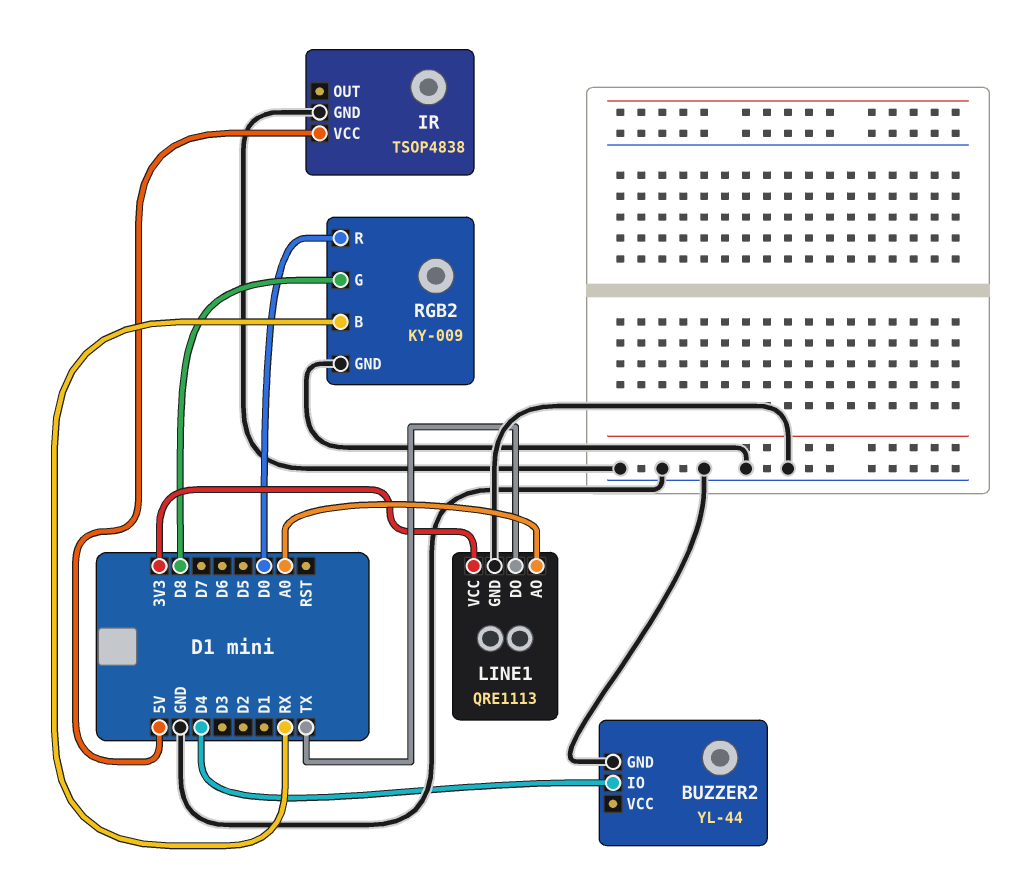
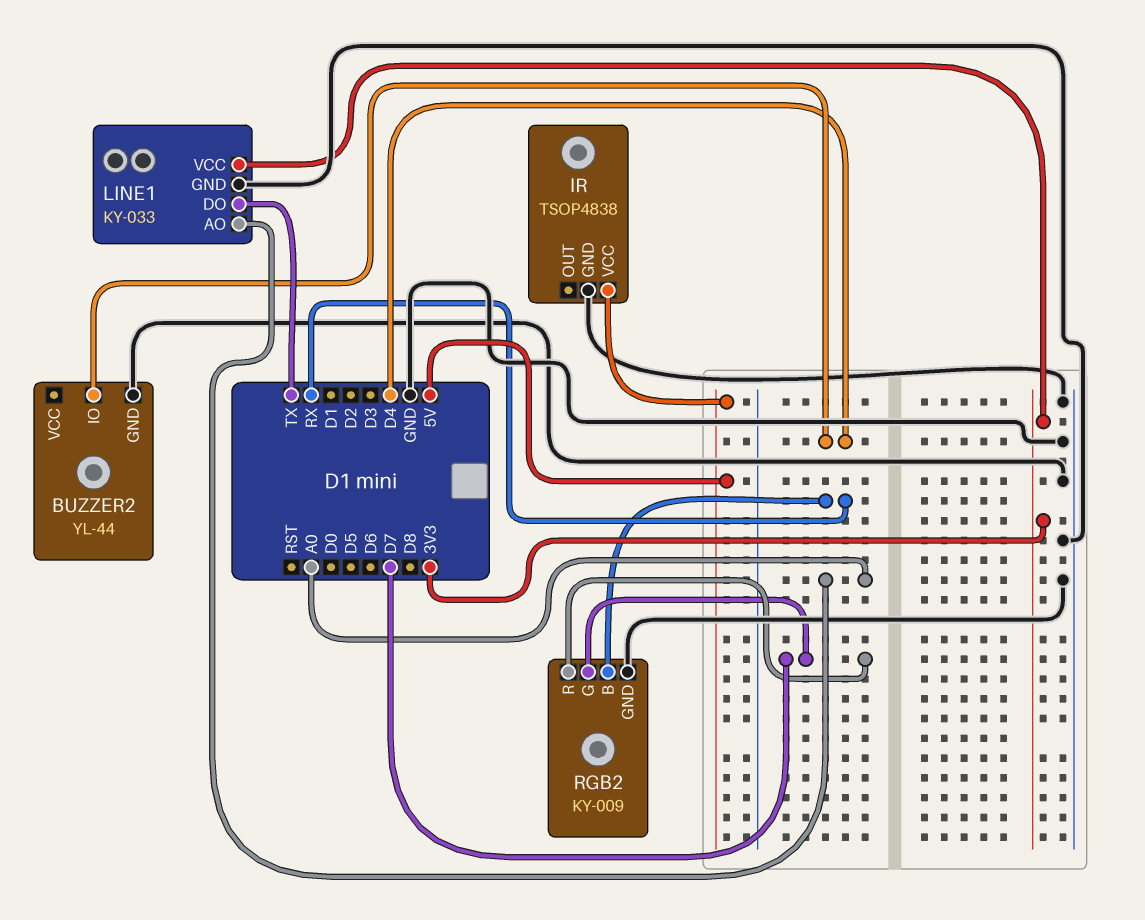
LINE1: QRE1113 -> KY-033
RGB2 pin G: D8 -> D7
RGB2 pin R: D0 -> D7

